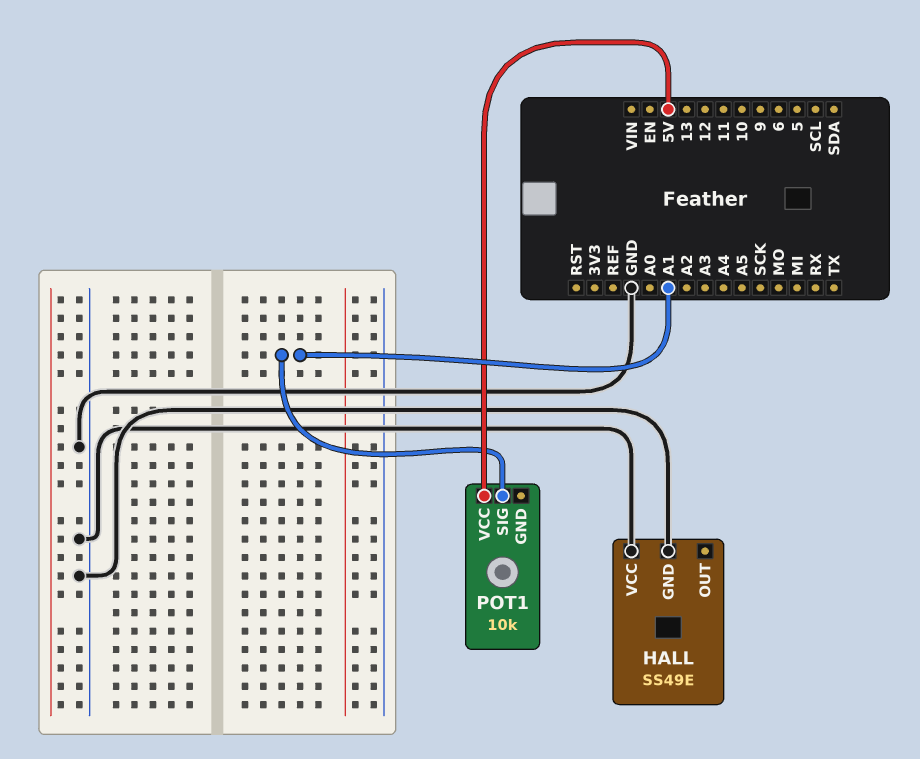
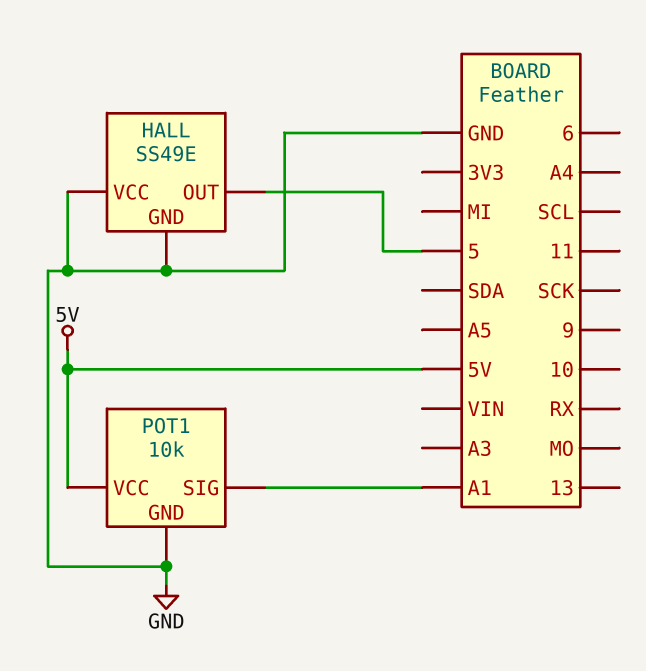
HALL pin OUT: none -> 5
POT1 pin GND: none -> GND

